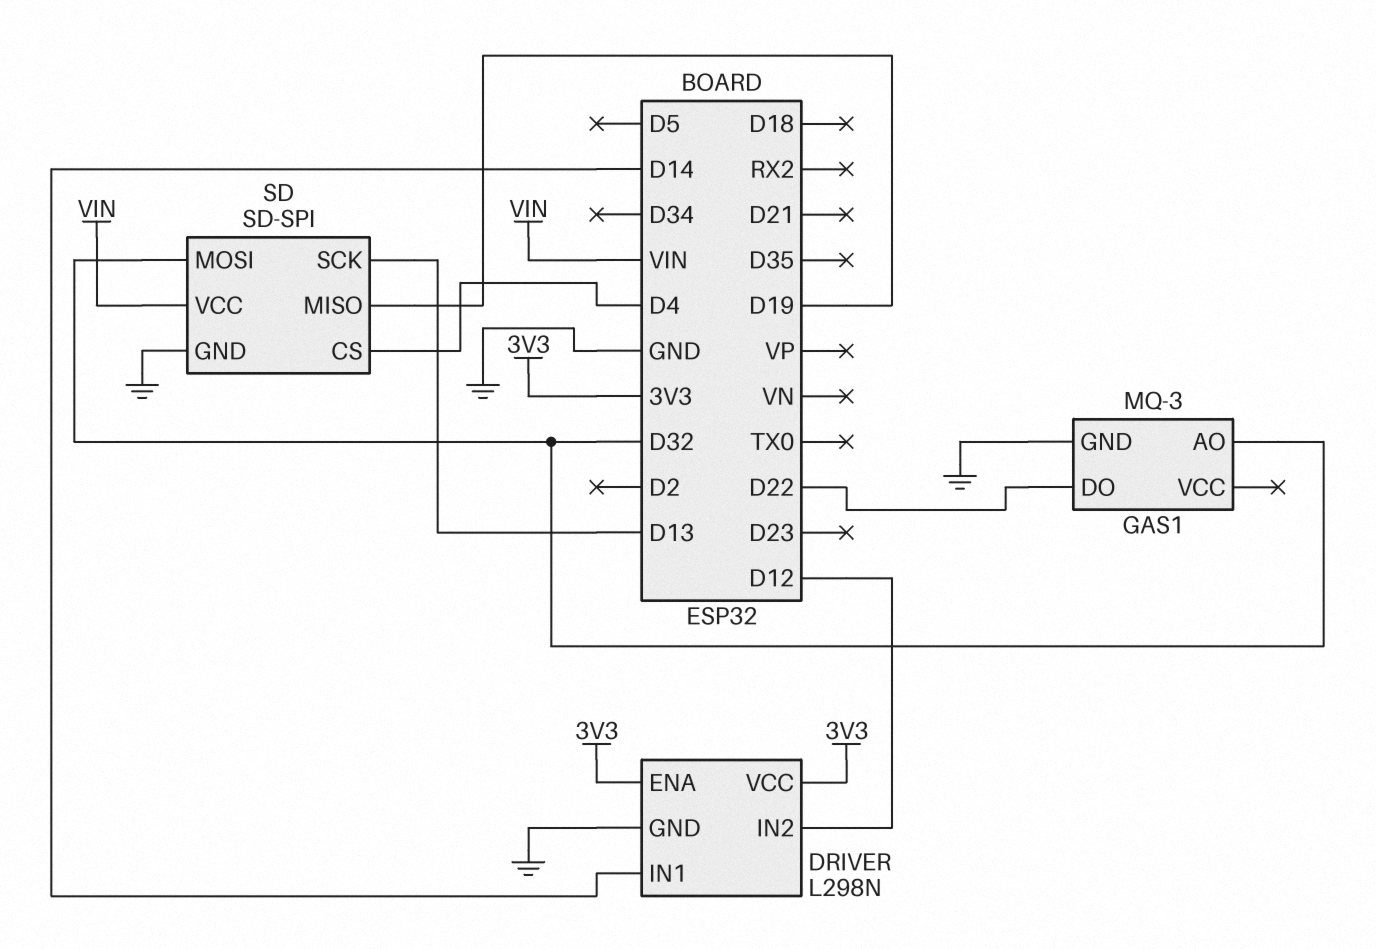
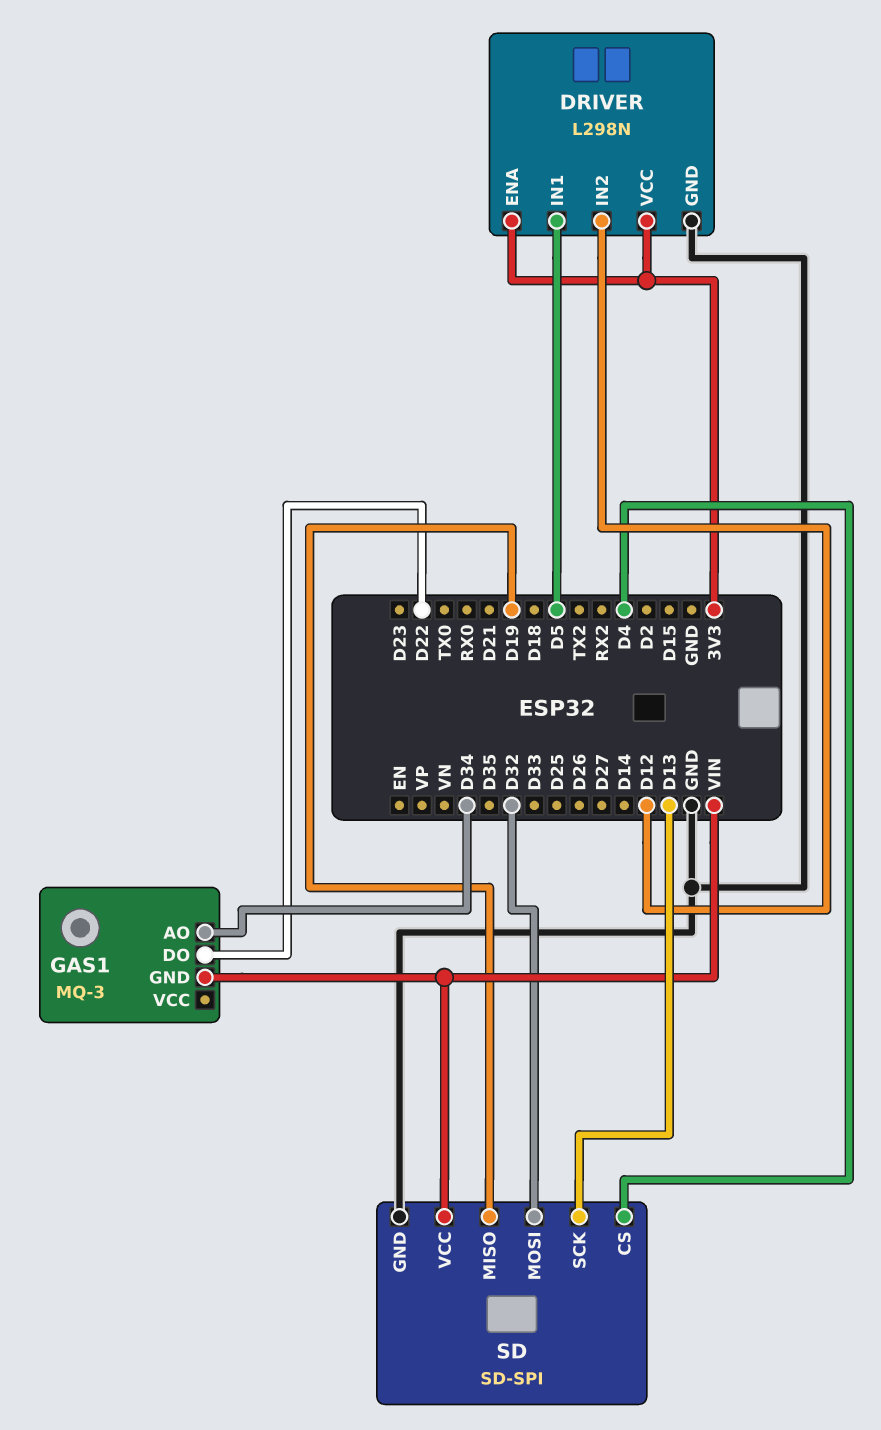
DRIVER pin IN1: D14 -> D5
GAS1 pin AO: D32 -> D34
GAS1 pin GND: GND -> VIN

